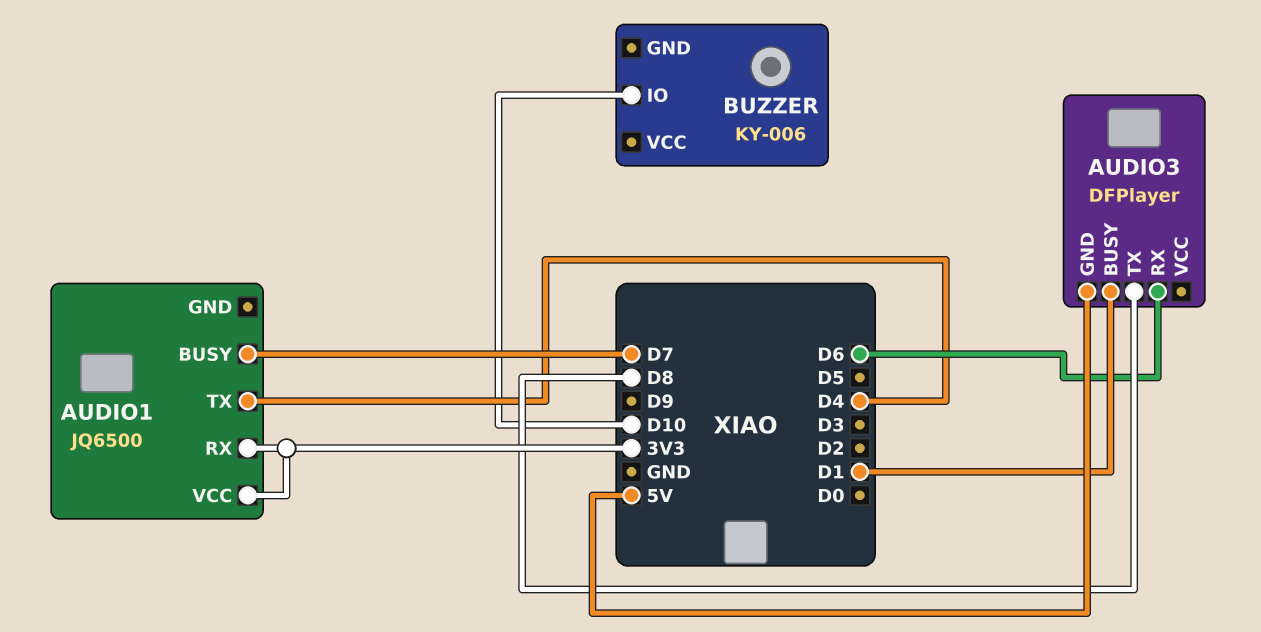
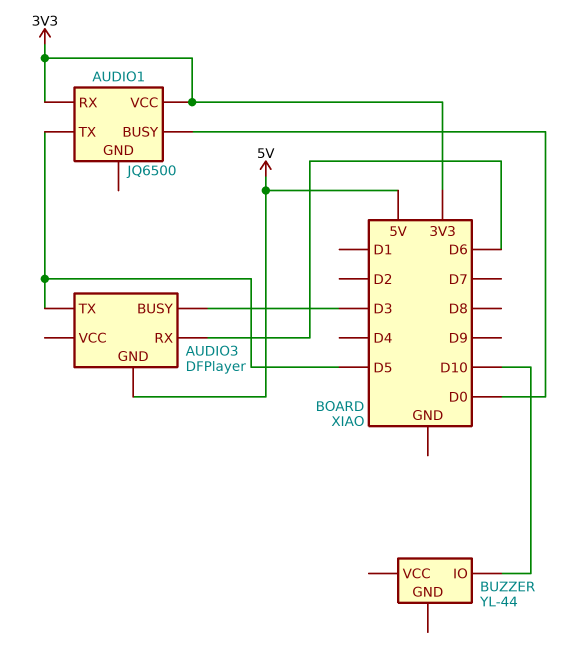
AUDIO1 pin BUSY: D7 -> D0
AUDIO1 pin TX: D4 -> D5
AUDIO3 pin BUSY: D1 -> D3
AUDIO3 pin TX: D8 -> D5
BUZZER: KY-006 -> YL-44

